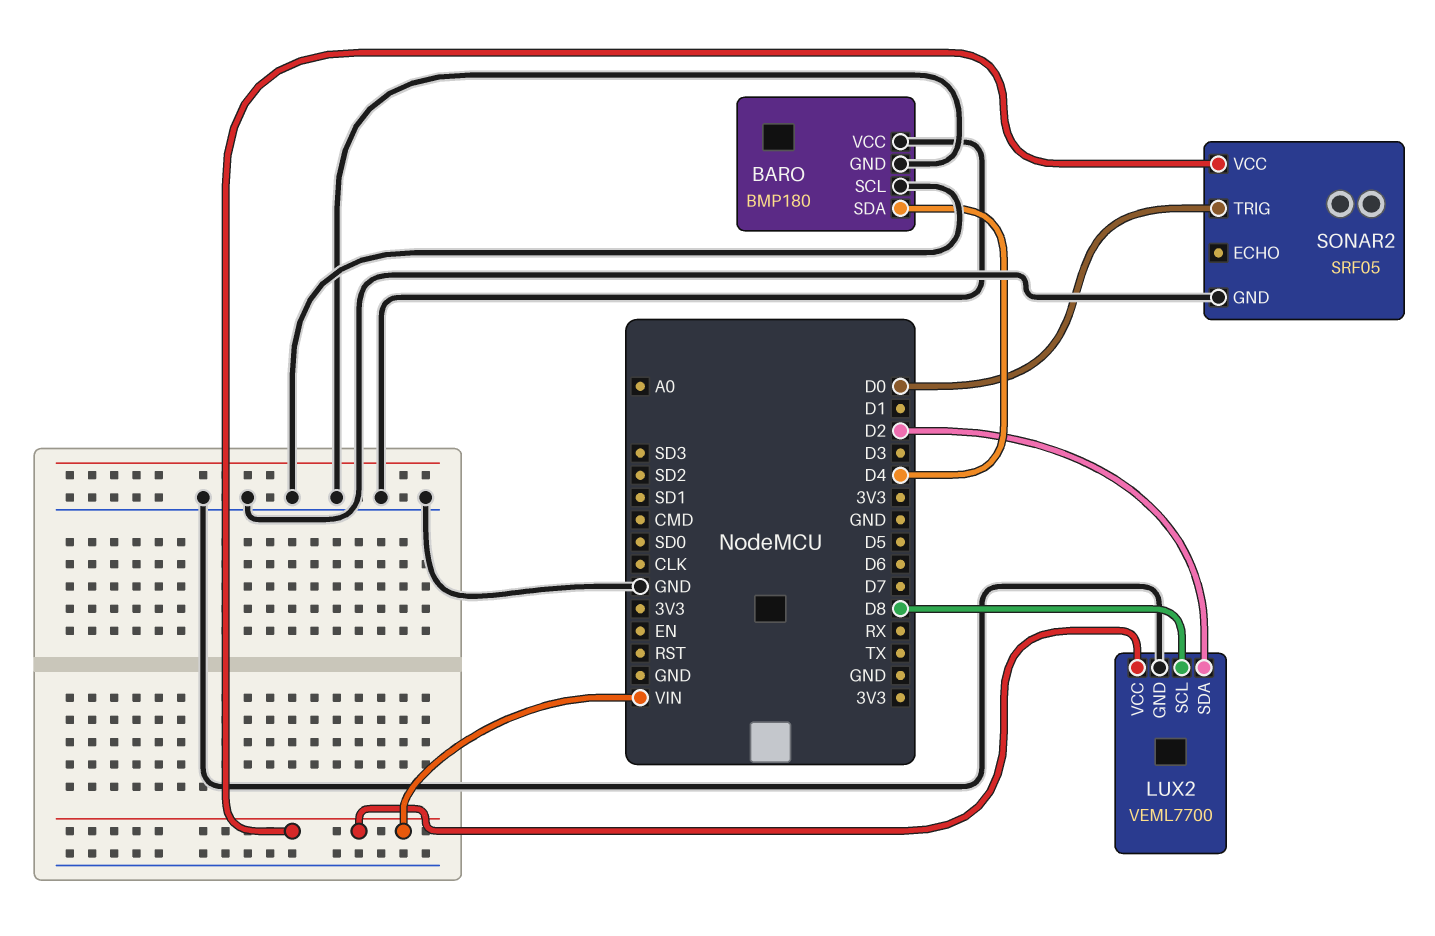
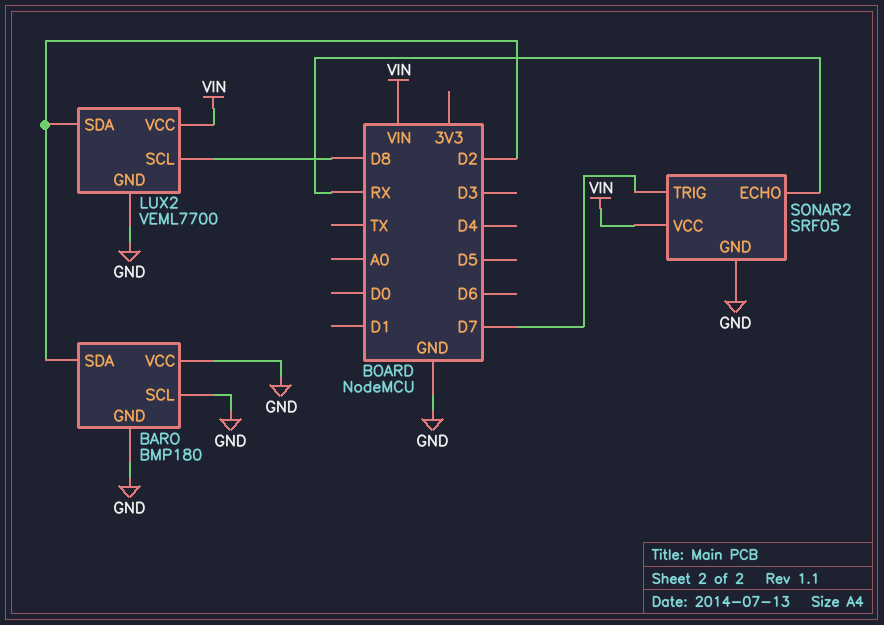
BARO pin SDA: D4 -> D2
SONAR2 pin ECHO: none -> RX
SONAR2 pin TRIG: D0 -> D7

